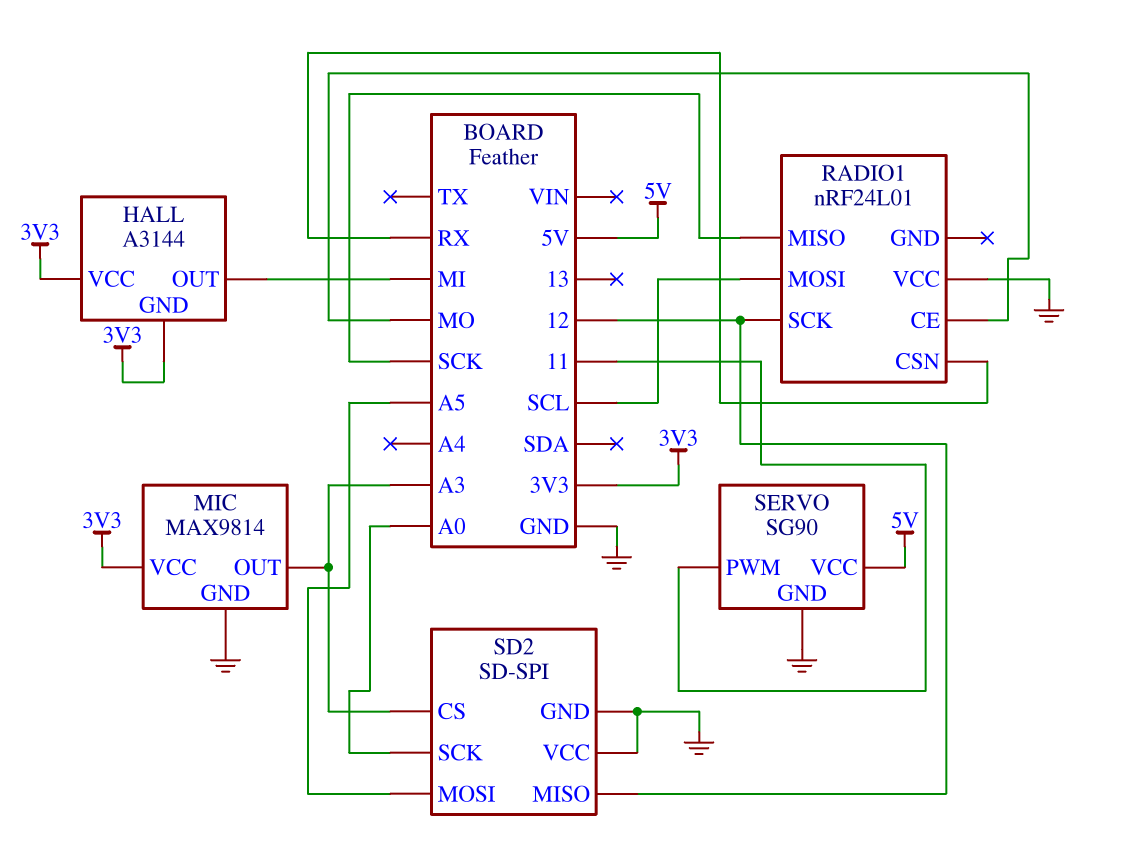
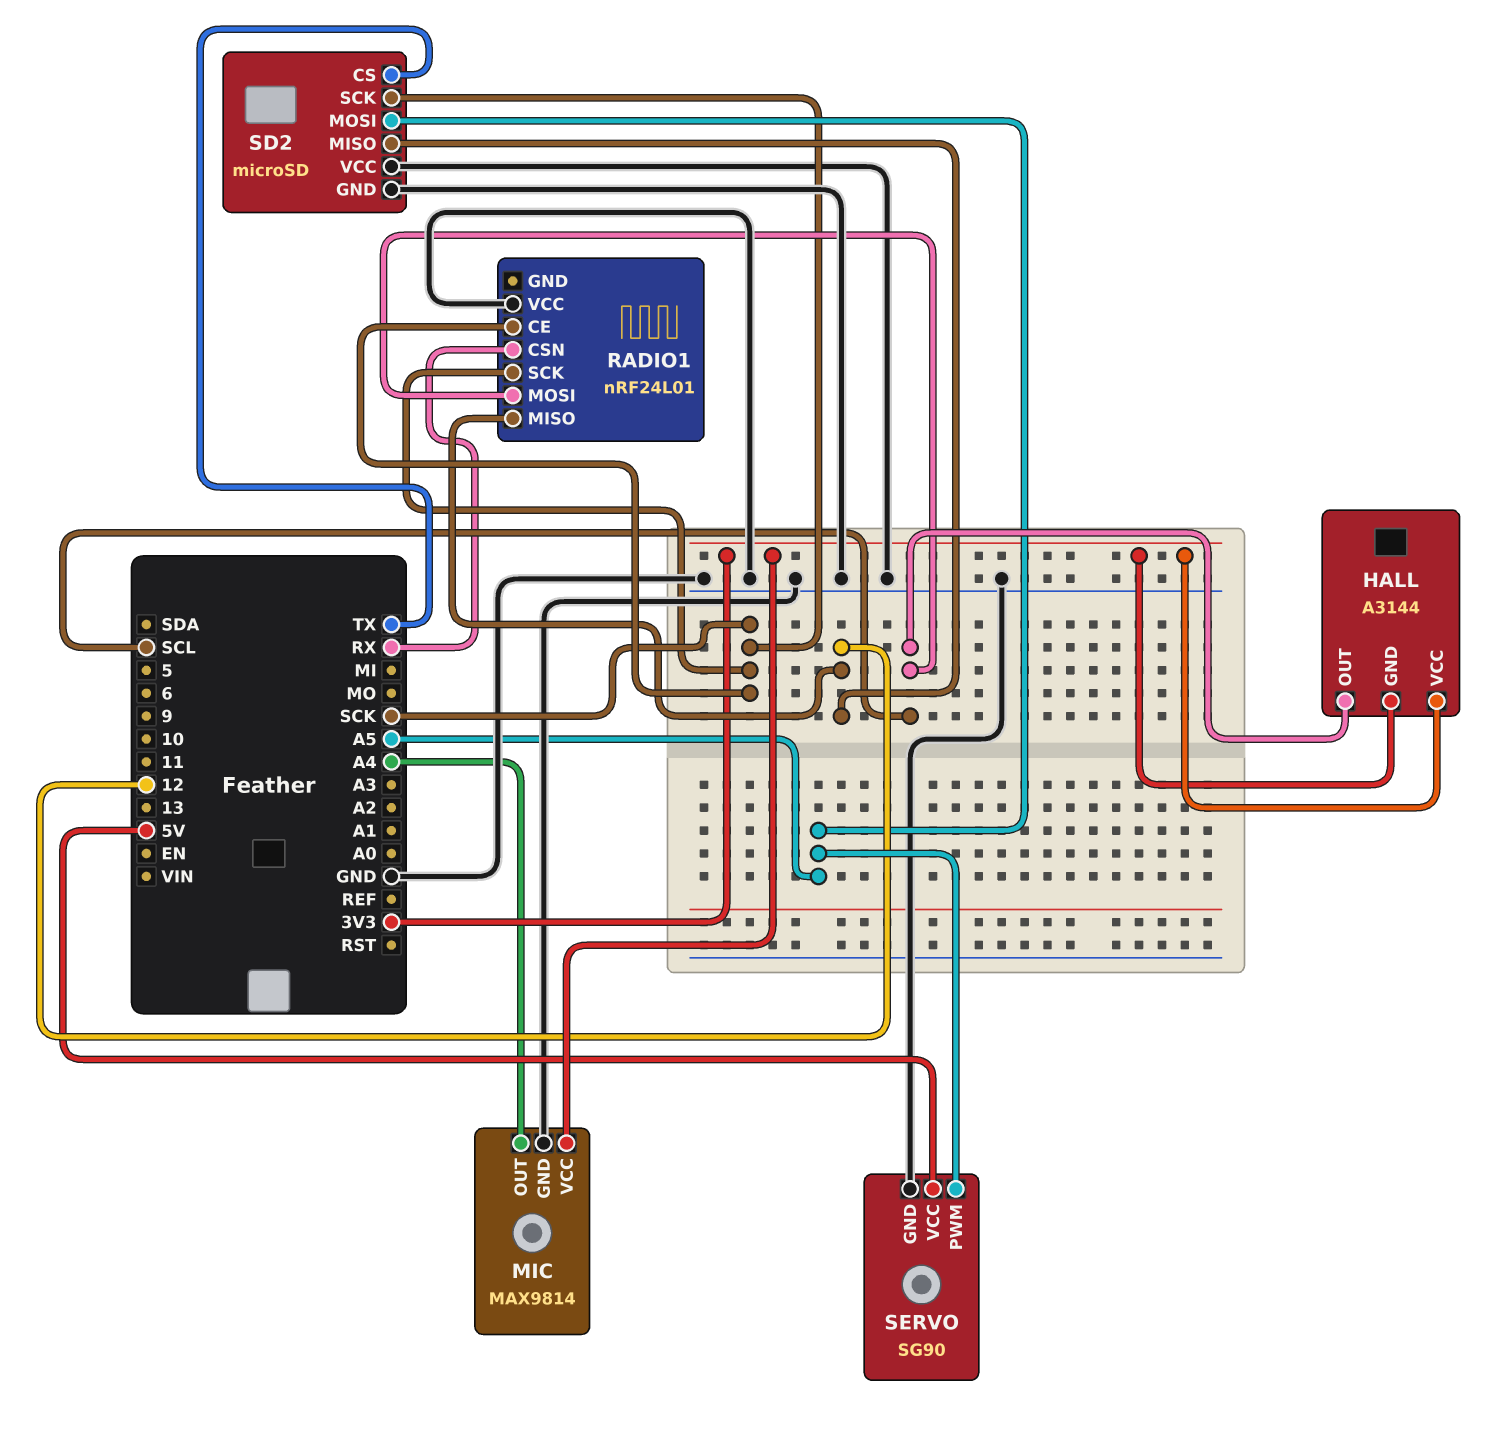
HALL pin OUT: MI -> SCL
MIC pin OUT: A3 -> A4
RADIO1 pin CE: MO -> SCK
RADIO1 pin MISO: SCK -> 12
RADIO1 pin SCK: 12 -> SCK
SD2: SD-SPI -> microSD
SD2 pin CS: A3 -> TX
SD2 pin SCK: A0 -> SCK
SERVO pin PWM: 11 -> A5

